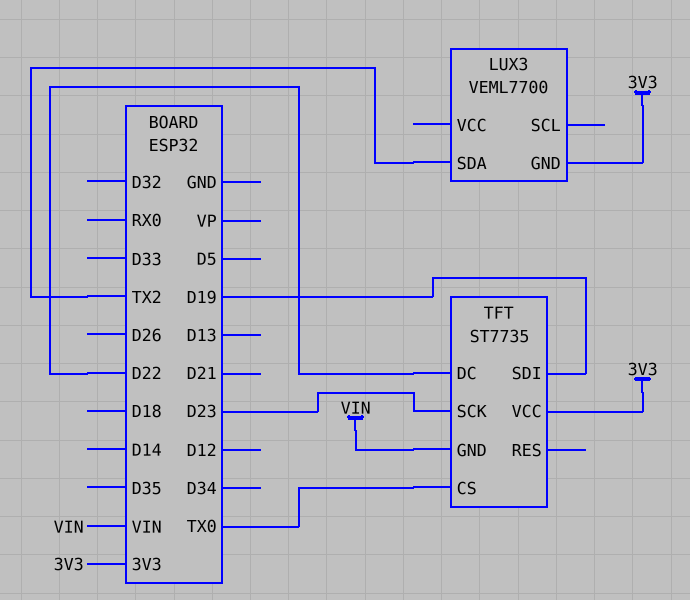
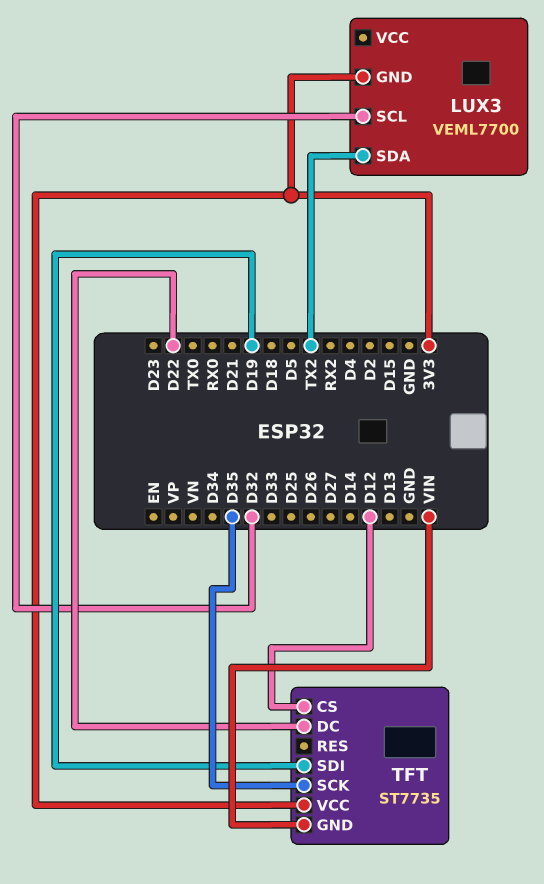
LUX3 pin SCL: none -> D32
TFT pin CS: TX0 -> D12
TFT pin SCK: D23 -> D35

